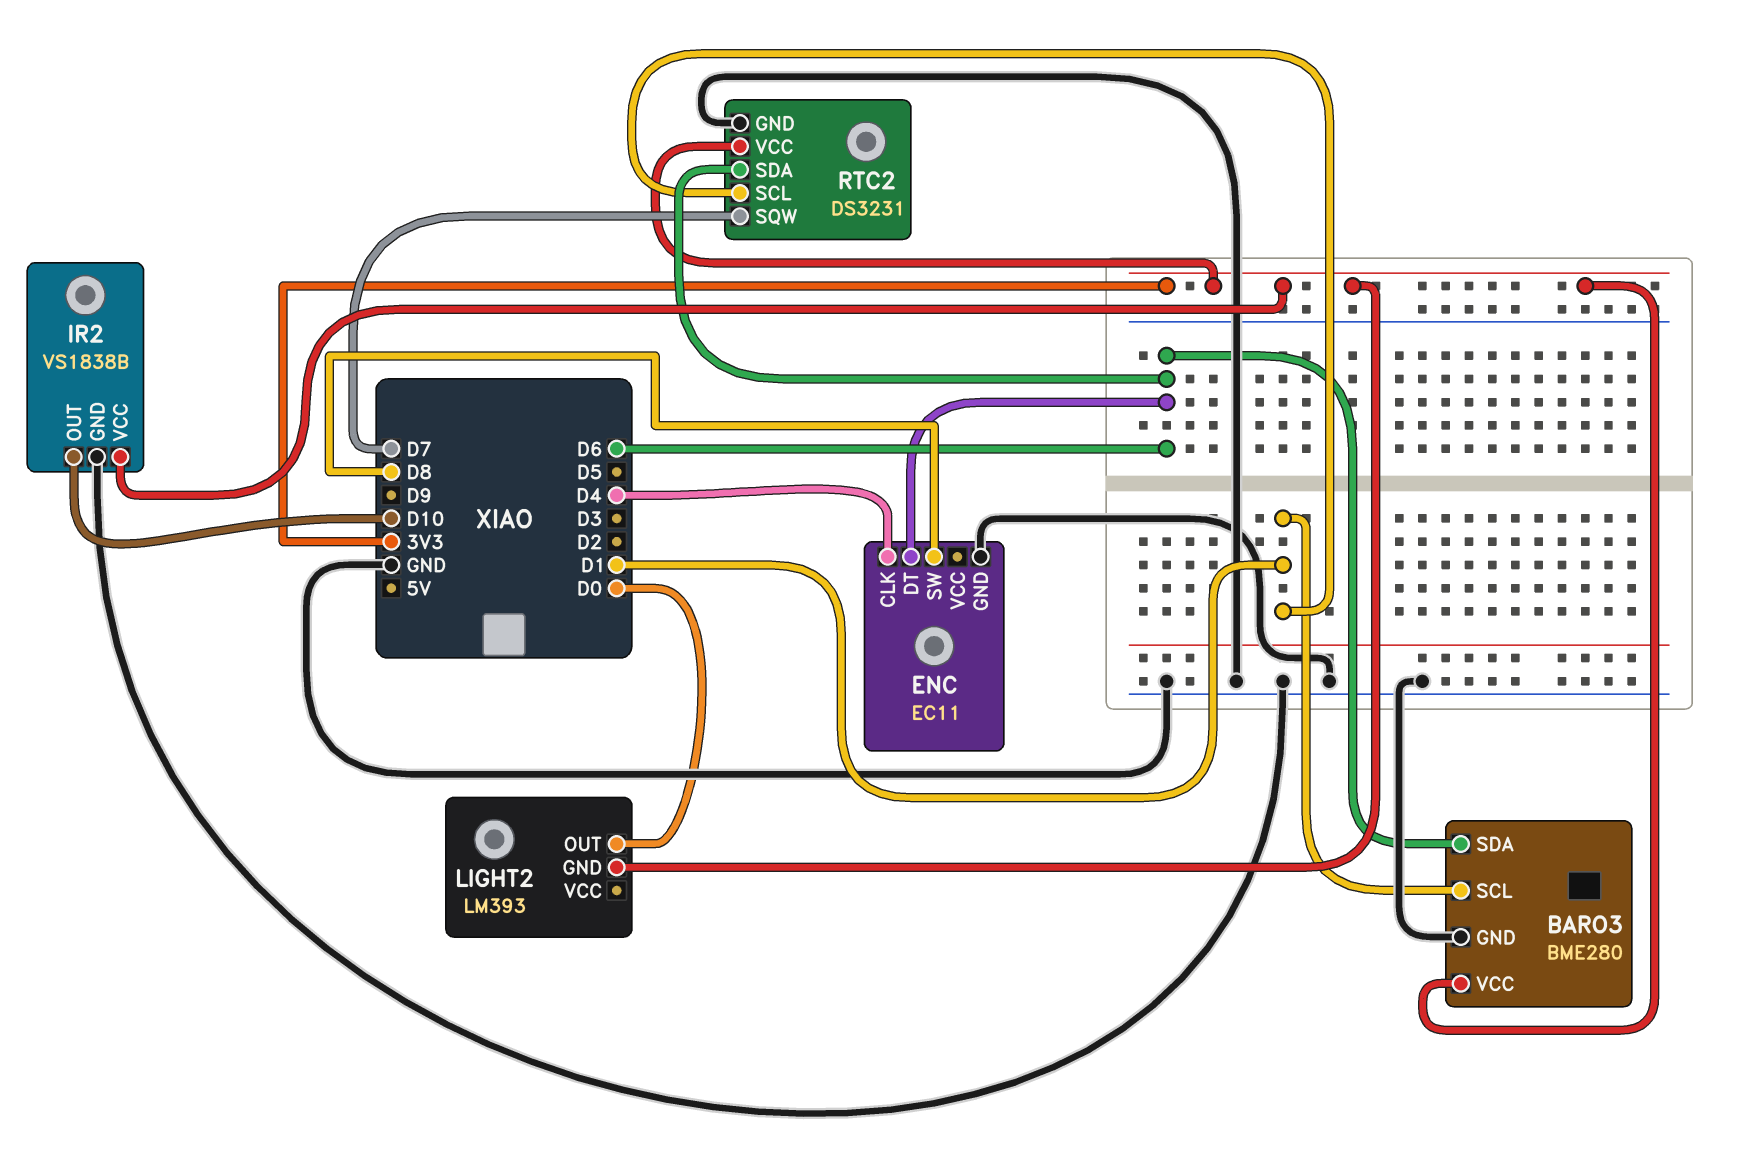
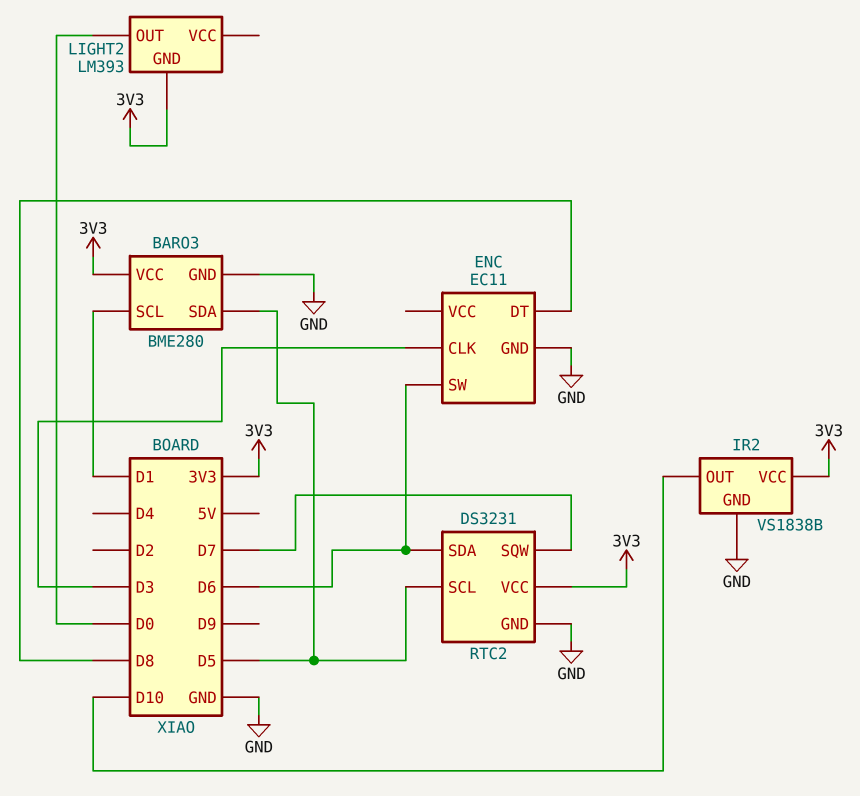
BARO3 pin SDA: D6 -> D5
ENC pin CLK: D4 -> D3
ENC pin DT: D6 -> D8
ENC pin SW: D8 -> D6
RTC2 pin SCL: D1 -> D5

